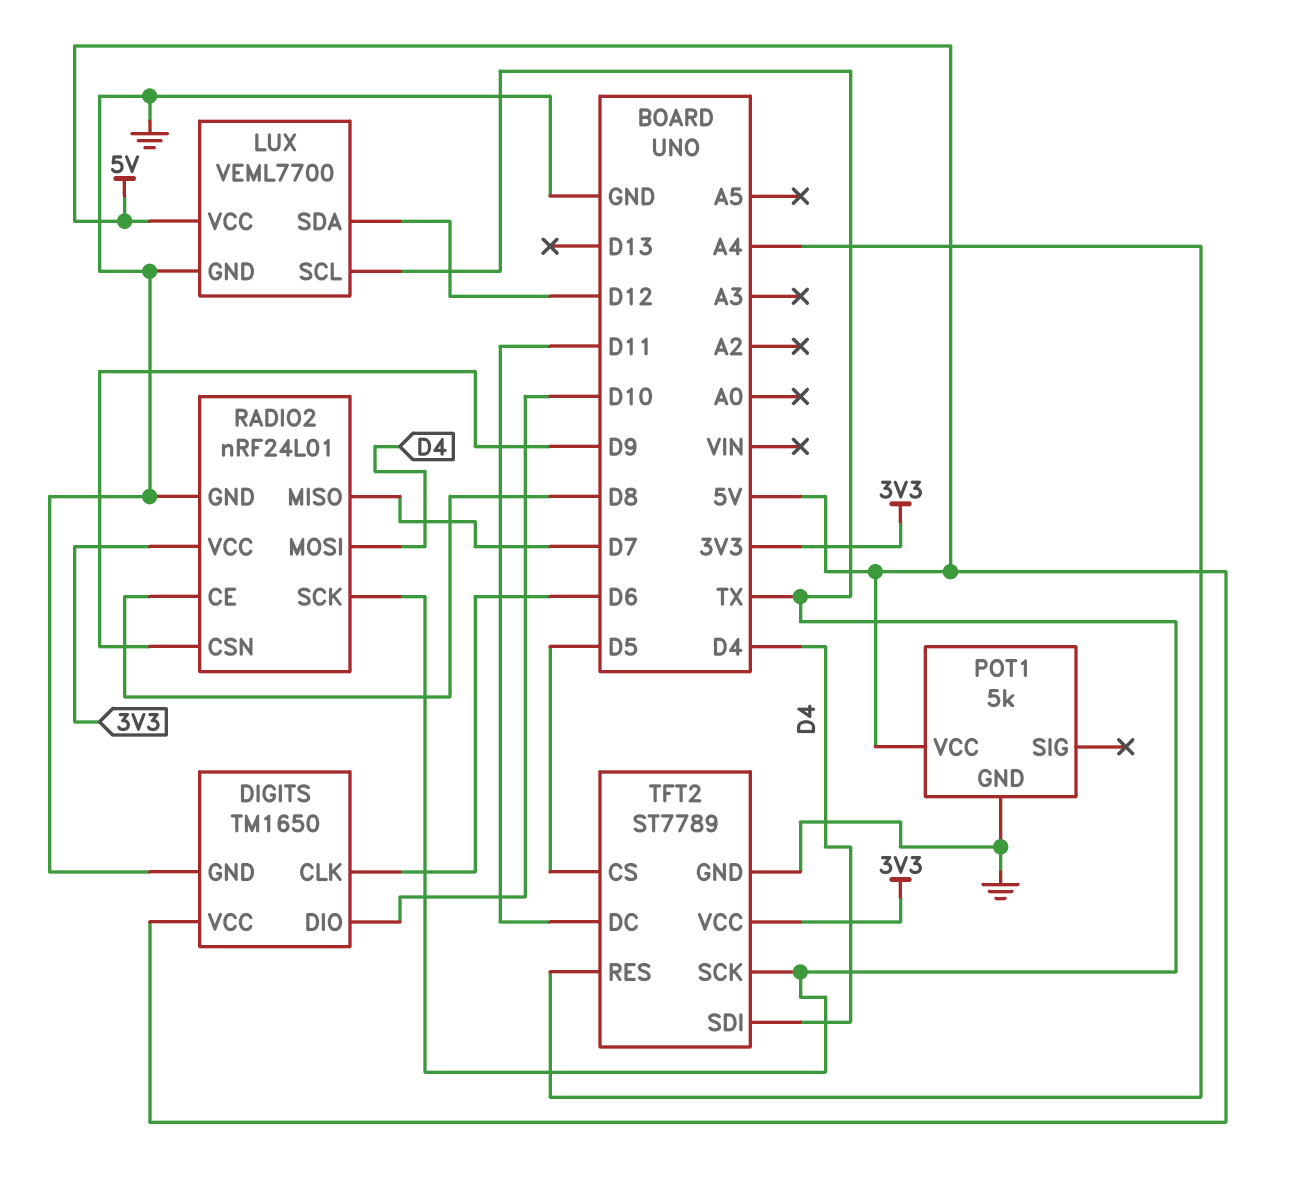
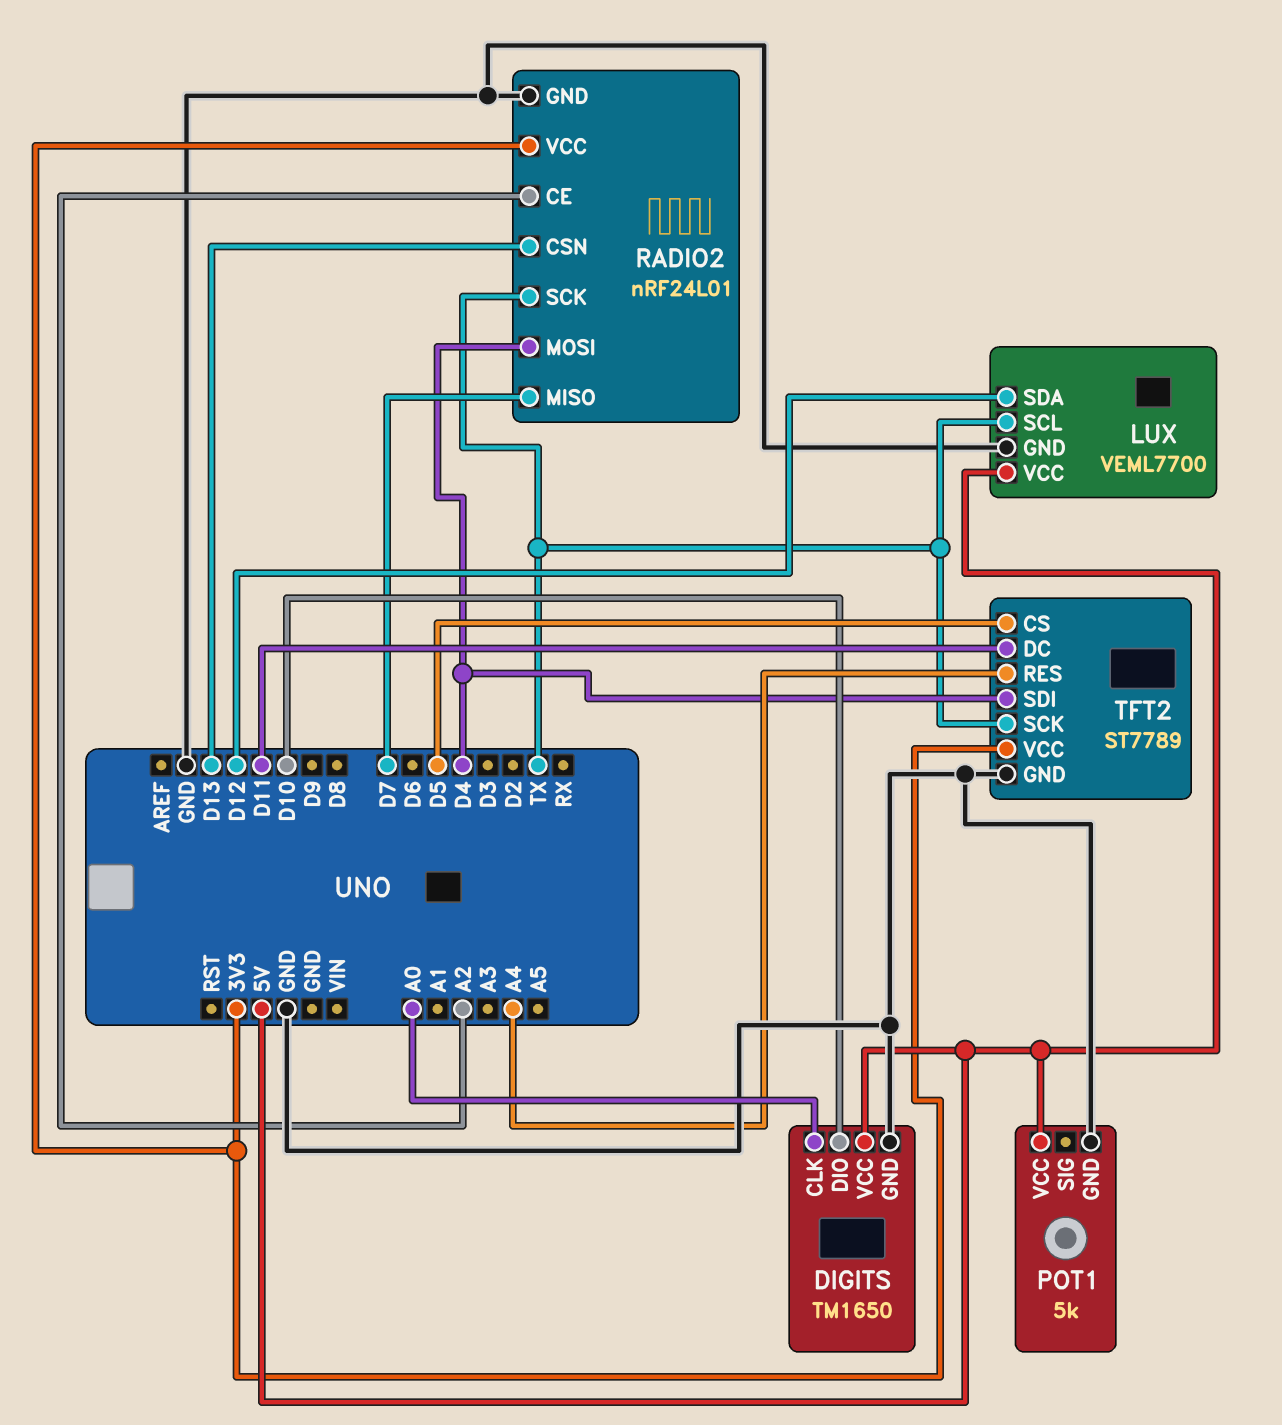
DIGITS pin CLK: D6 -> A0
RADIO2 pin CE: D8 -> A2
RADIO2 pin CSN: D9 -> D13

